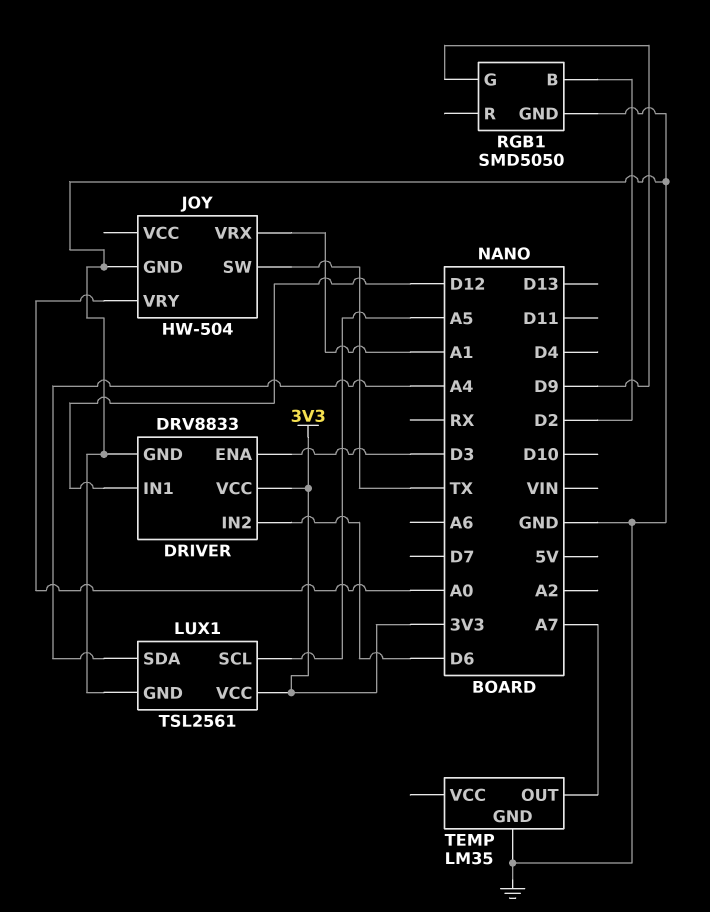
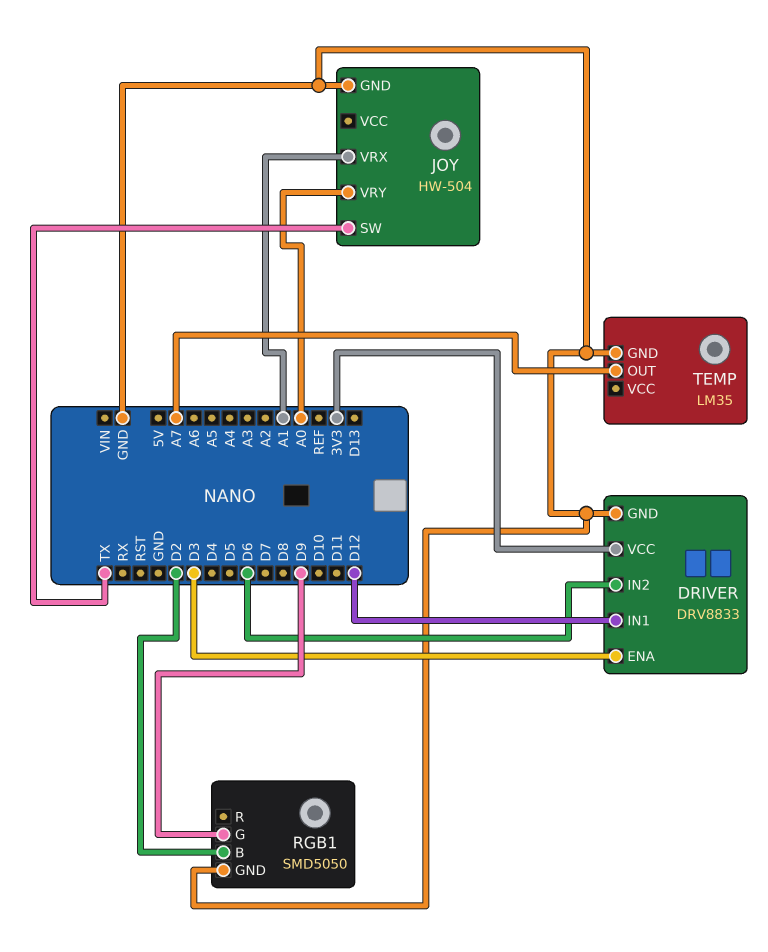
LUX1: TSL2561 -> none
LUX1 pin GND: GND -> none
LUX1 pin SCL: A5 -> none
LUX1 pin SDA: A4 -> none
LUX1 pin VCC: 3V3 -> none

